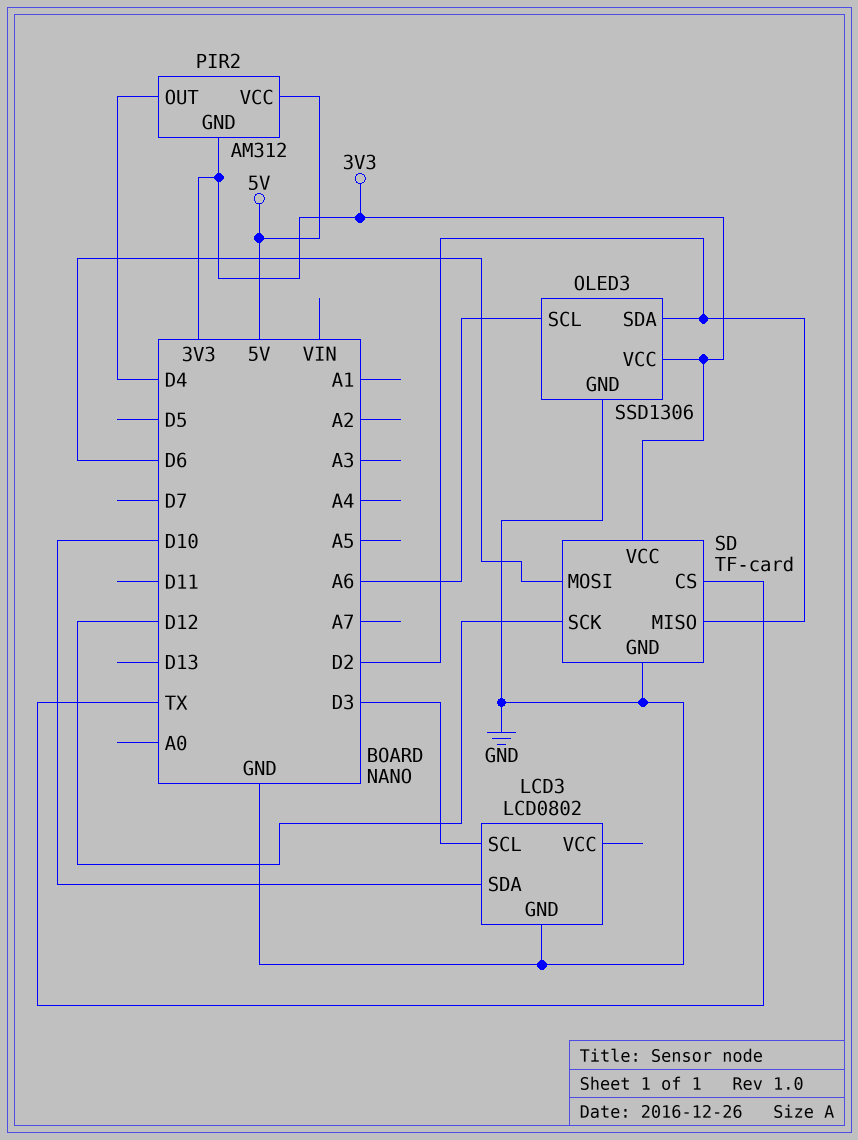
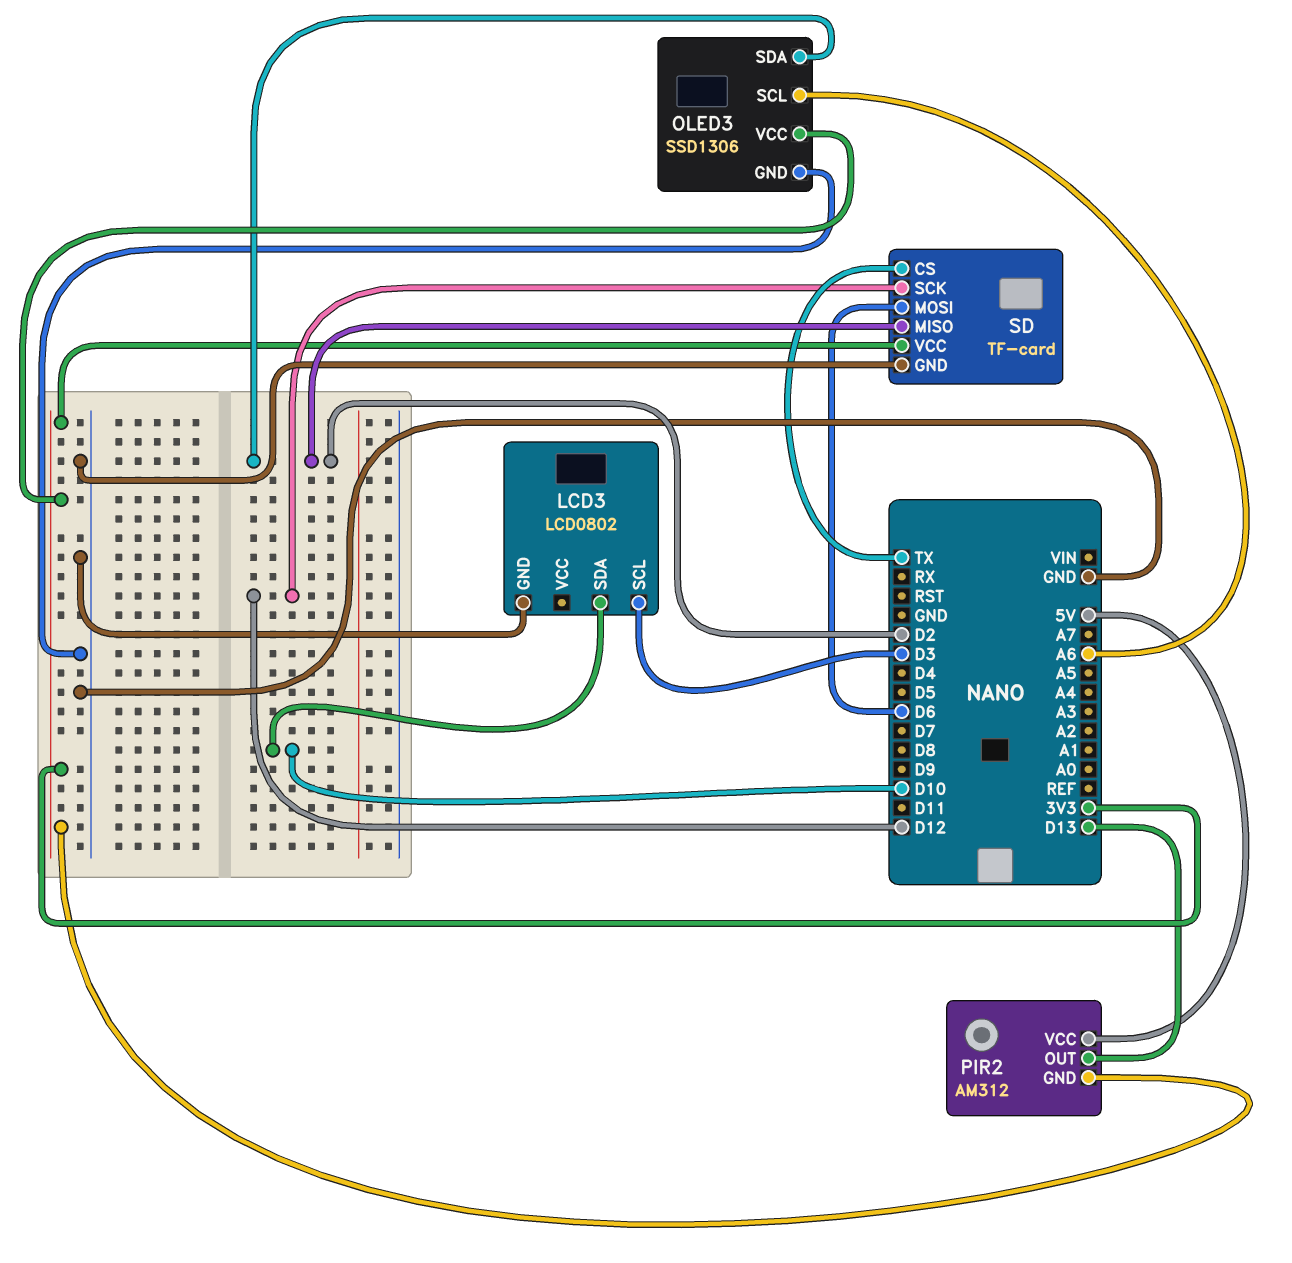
PIR2 pin OUT: D4 -> D13

